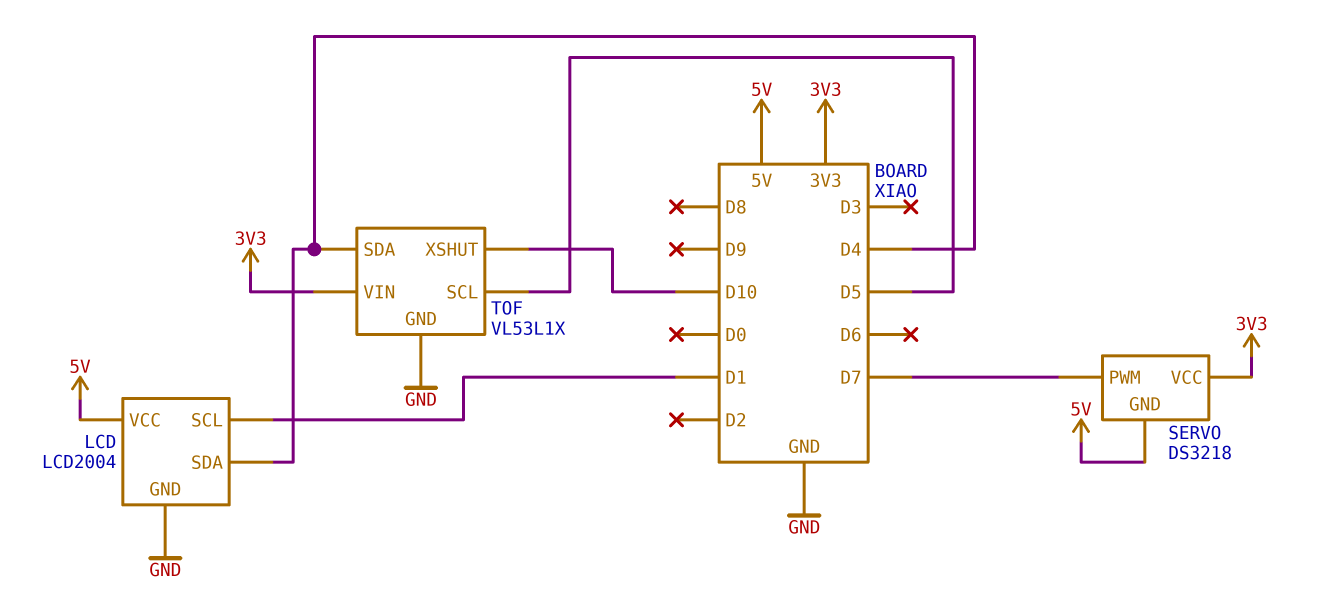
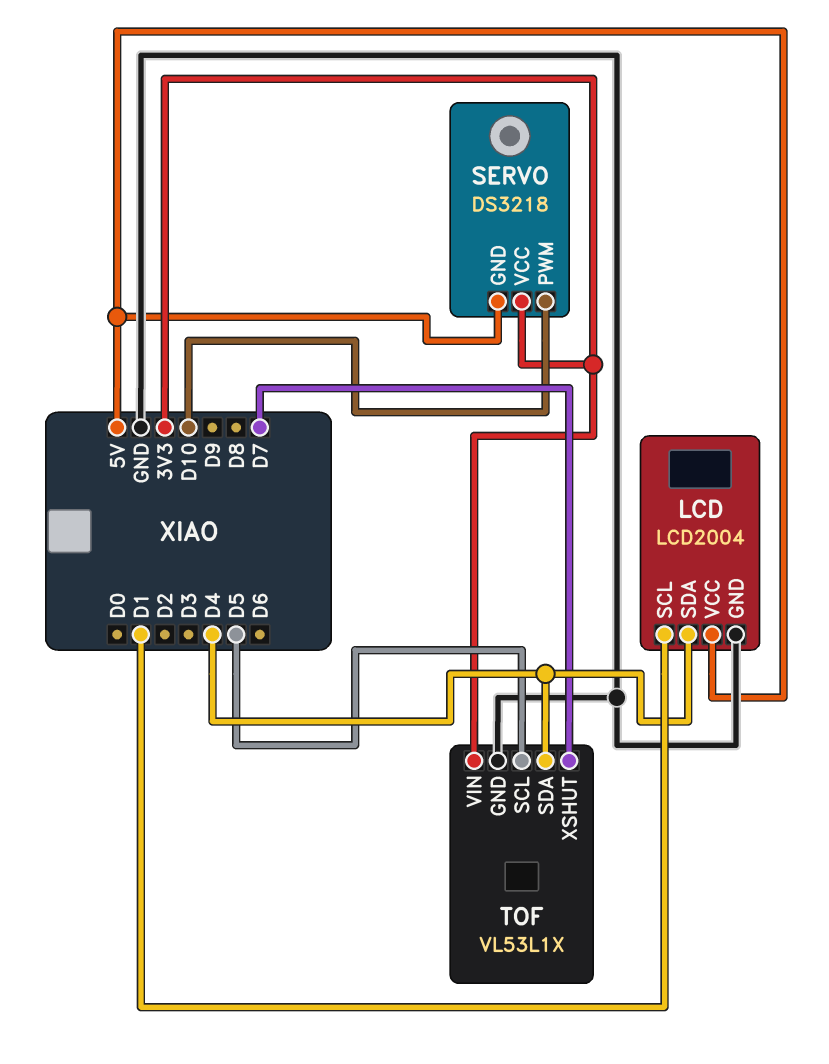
SERVO pin PWM: D7 -> D10
TOF pin XSHUT: D10 -> D7

